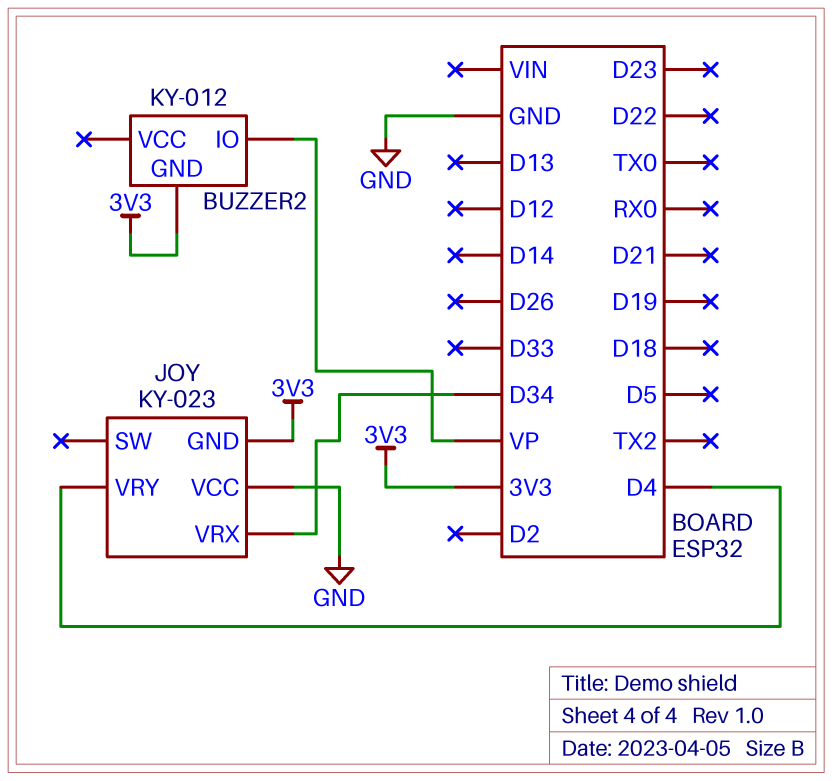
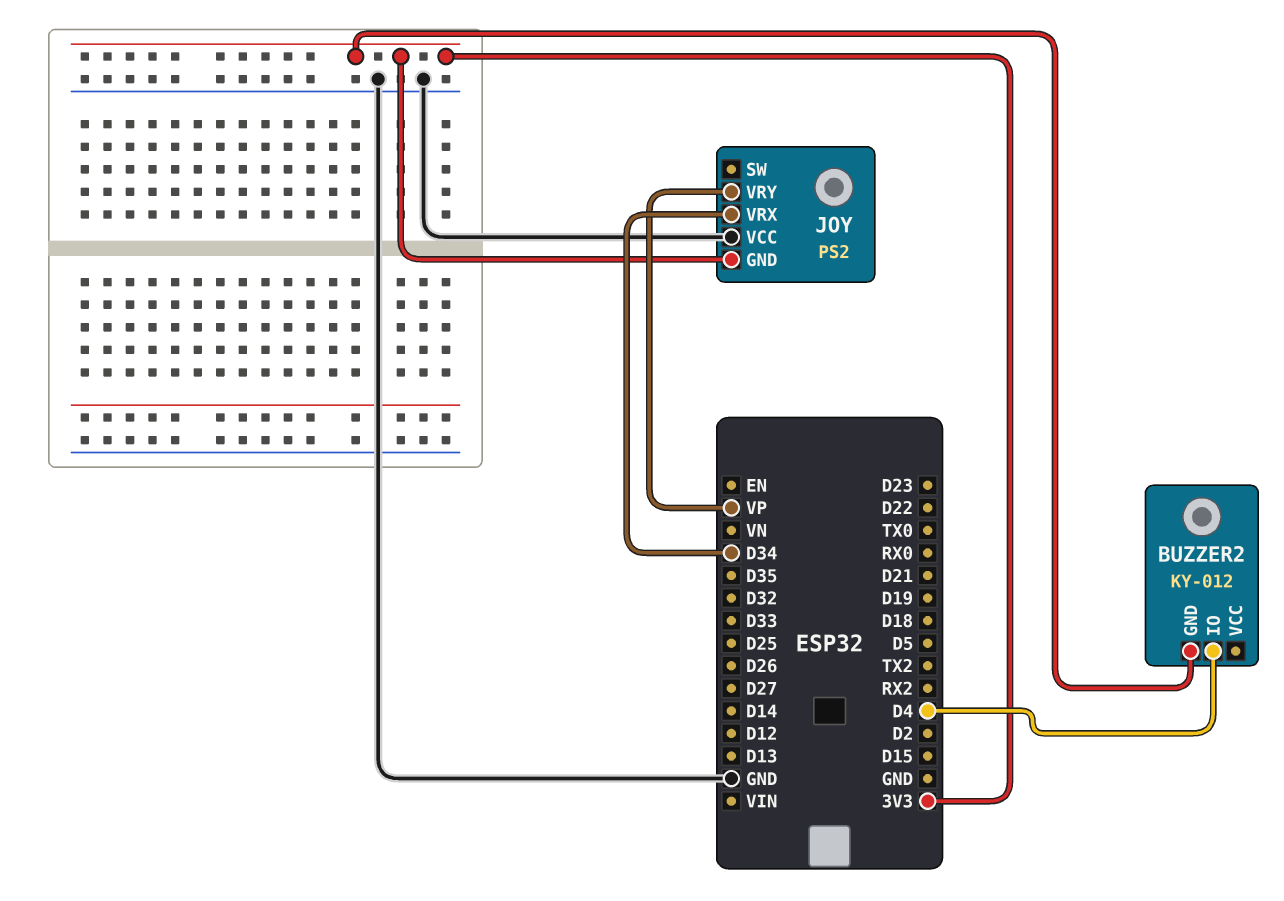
BUZZER2 pin IO: VP -> D4
JOY: KY-023 -> PS2
JOY pin VRY: D4 -> VP

